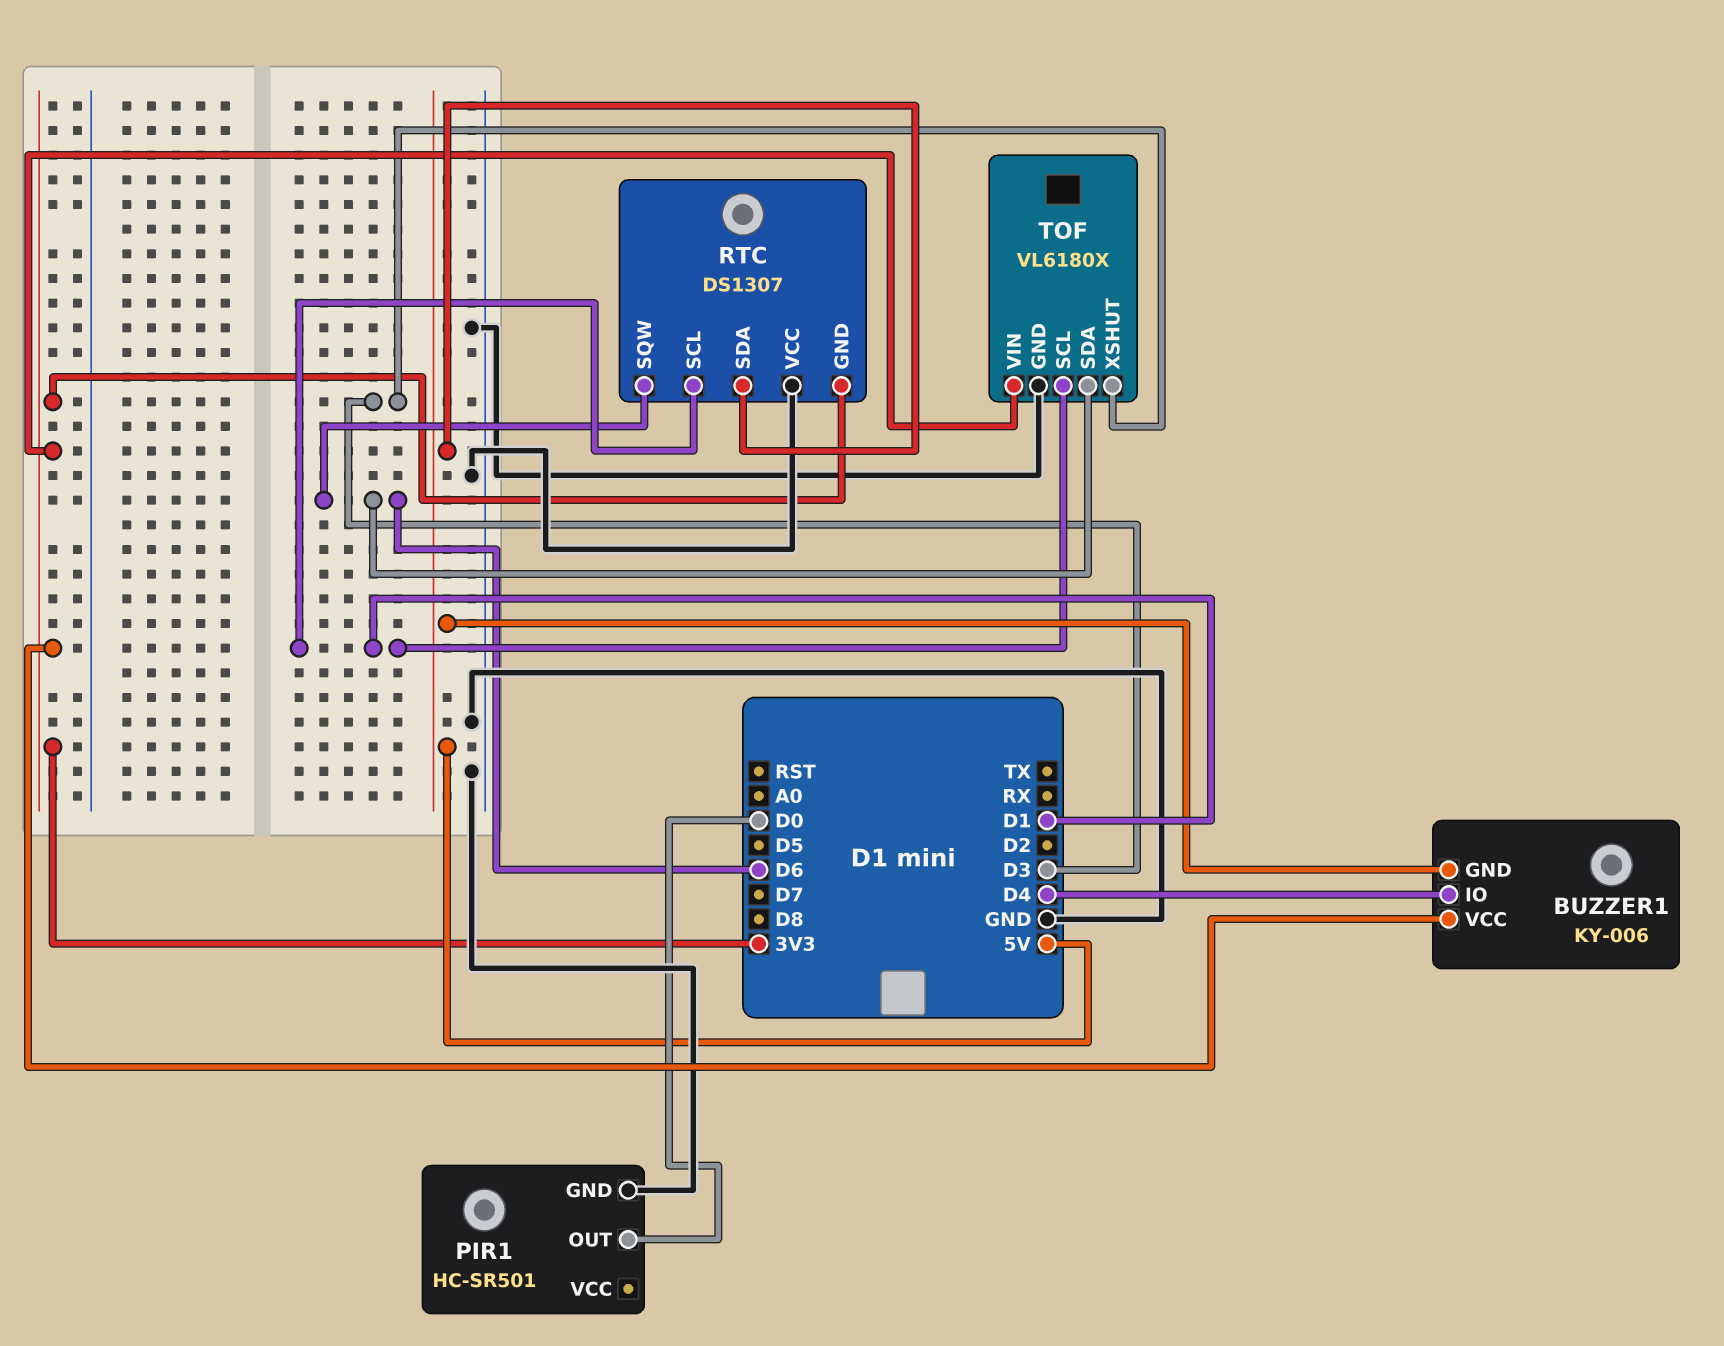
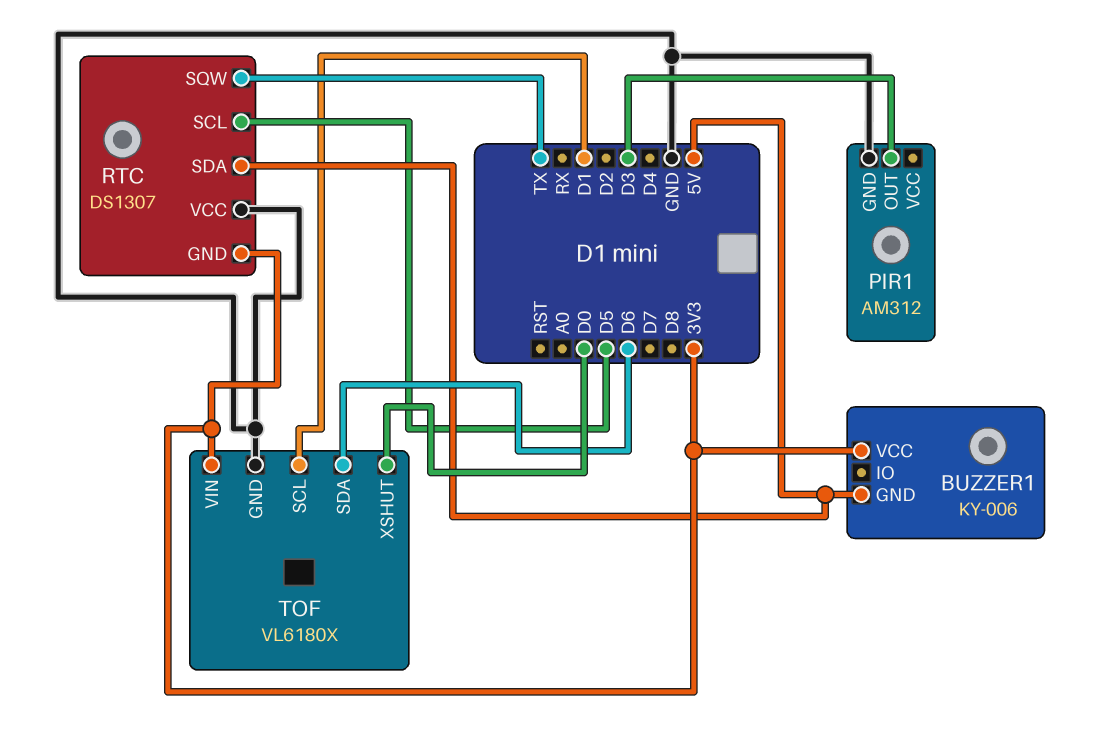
BUZZER1 pin IO: D4 -> none
PIR1: HC-SR501 -> AM312
PIR1 pin OUT: D0 -> D3
RTC pin SCL: D1 -> D5
RTC pin SQW: D6 -> TX
TOF pin XSHUT: D3 -> D0

